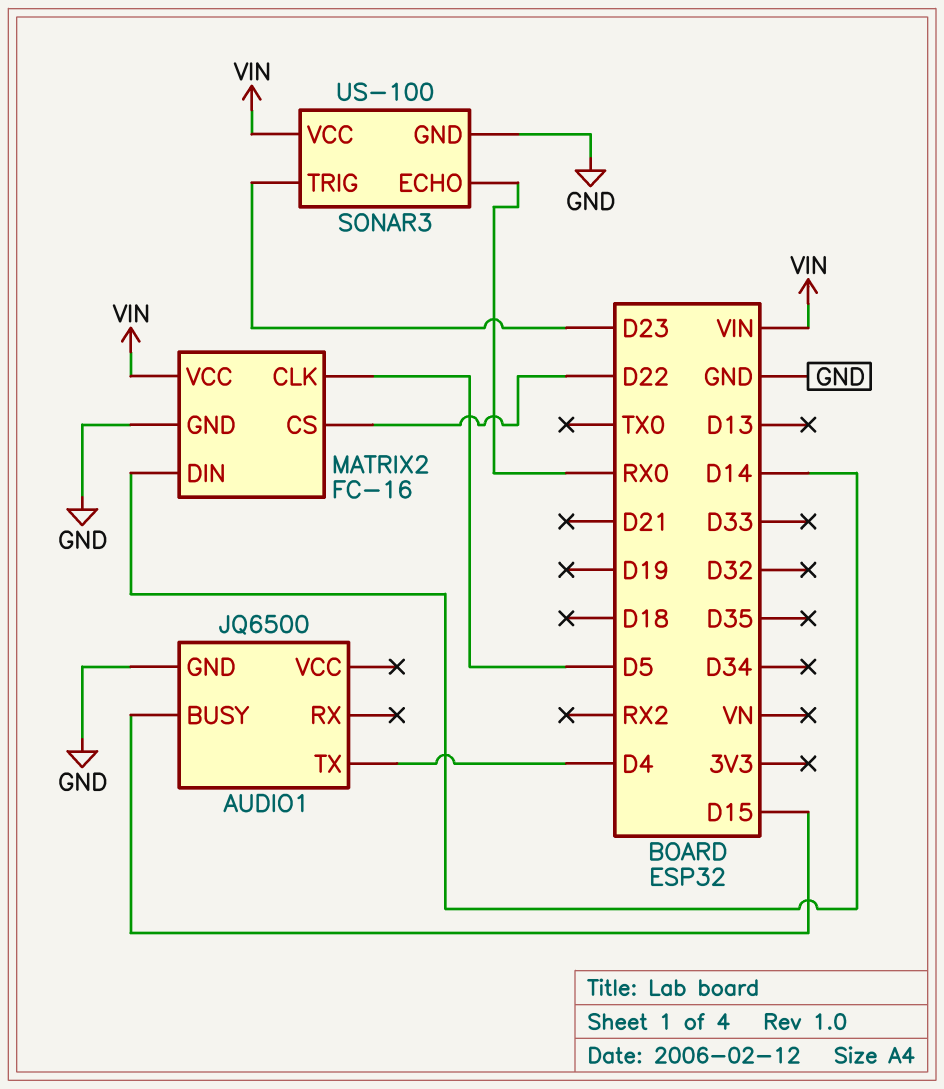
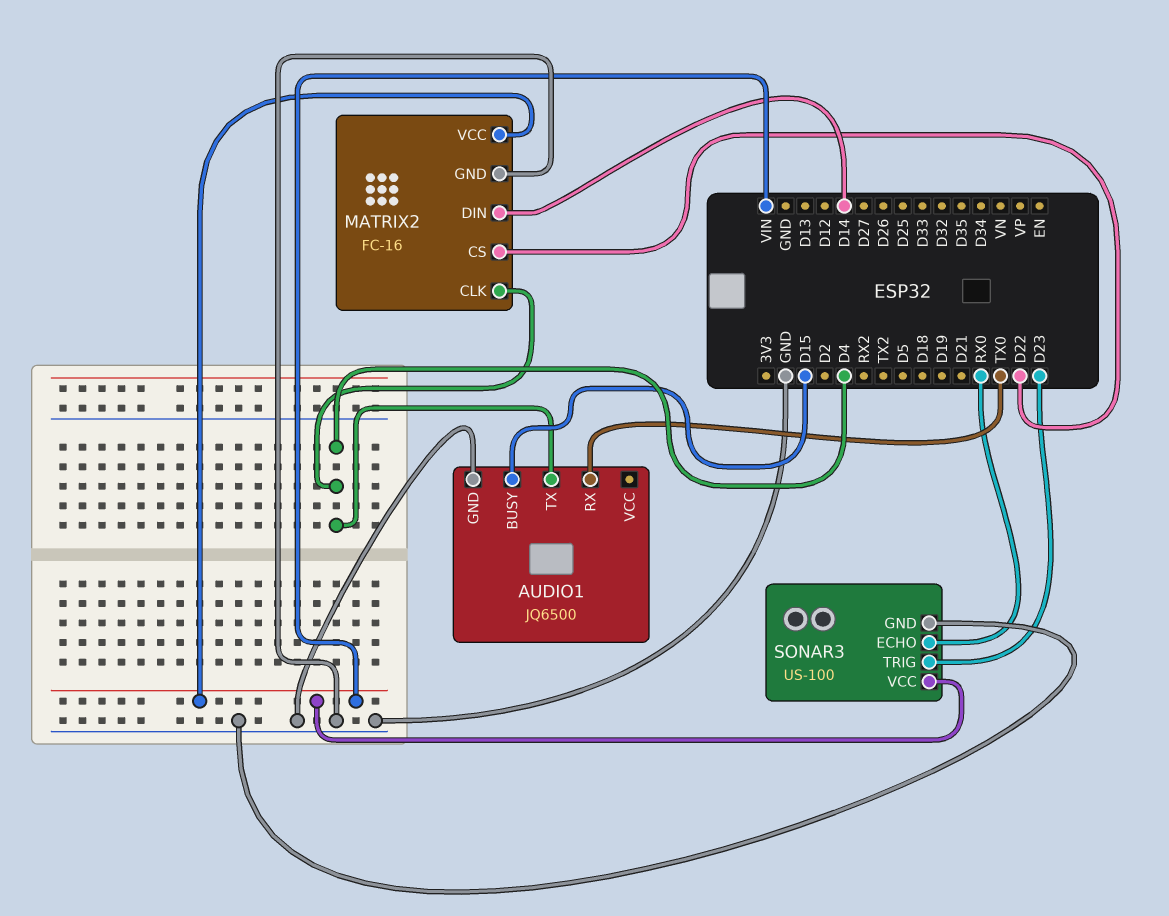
AUDIO1 pin RX: none -> TX0
MATRIX2 pin CLK: D5 -> D4

